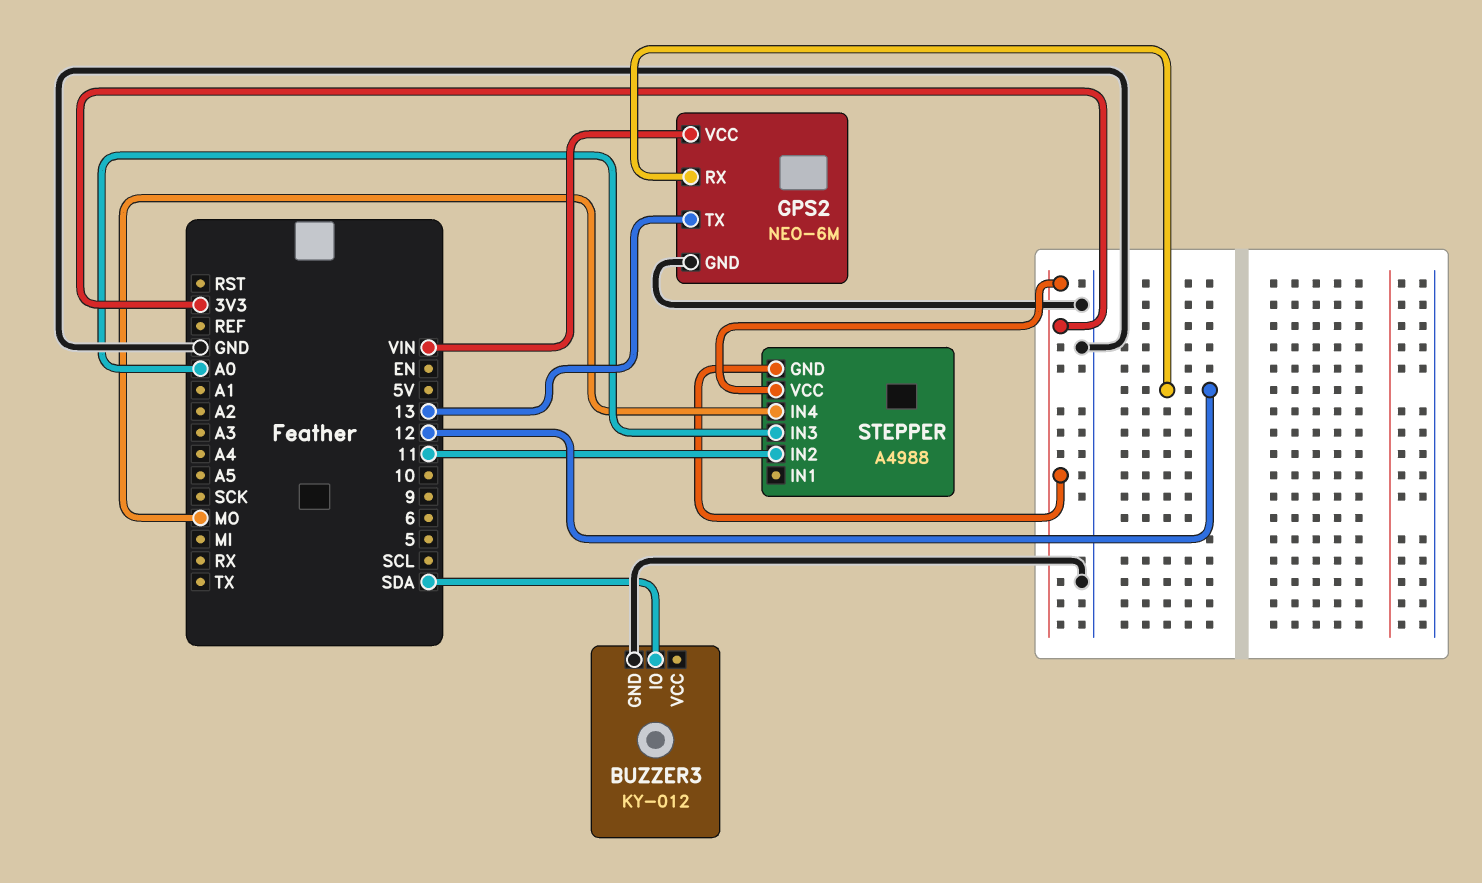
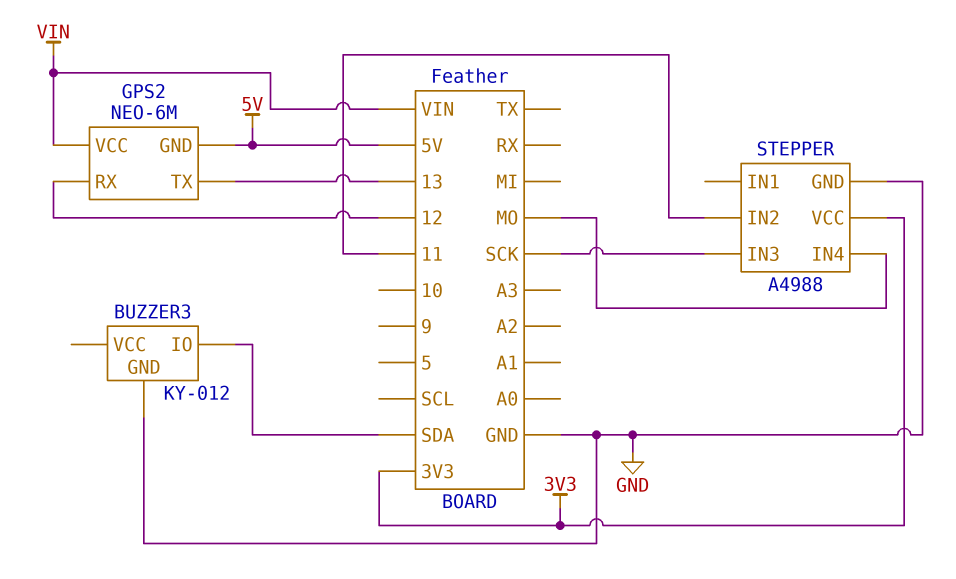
GPS2 pin GND: GND -> 5V
STEPPER pin GND: 3V3 -> GND
STEPPER pin IN3: A0 -> SCK

